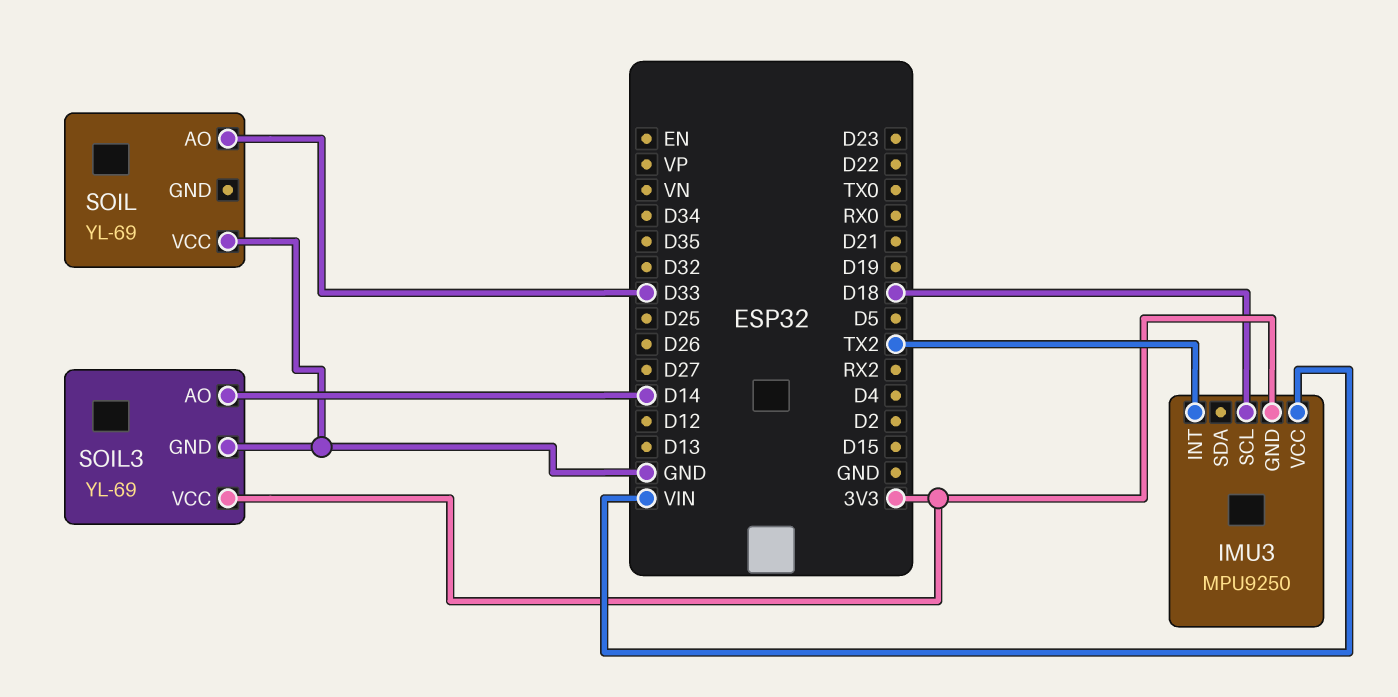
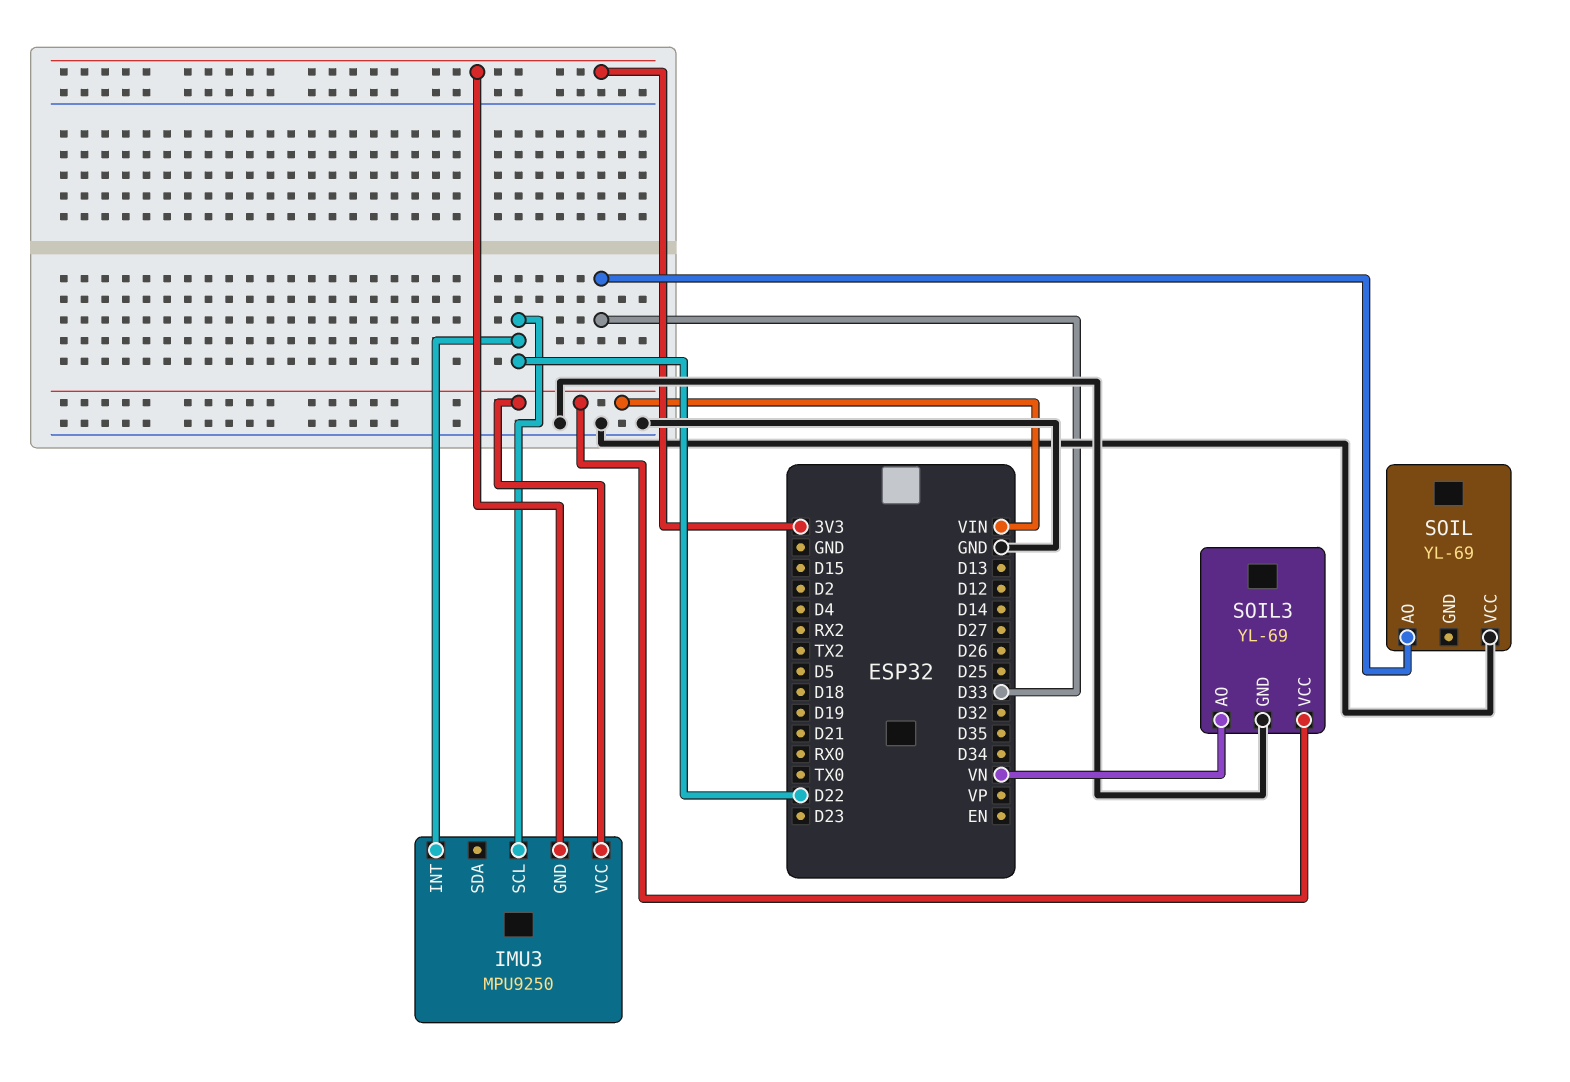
IMU3 pin INT: TX2 -> D22
IMU3 pin SCL: D18 -> D22
SOIL3 pin AO: D14 -> VN
SOIL3 pin VCC: 3V3 -> VIN

